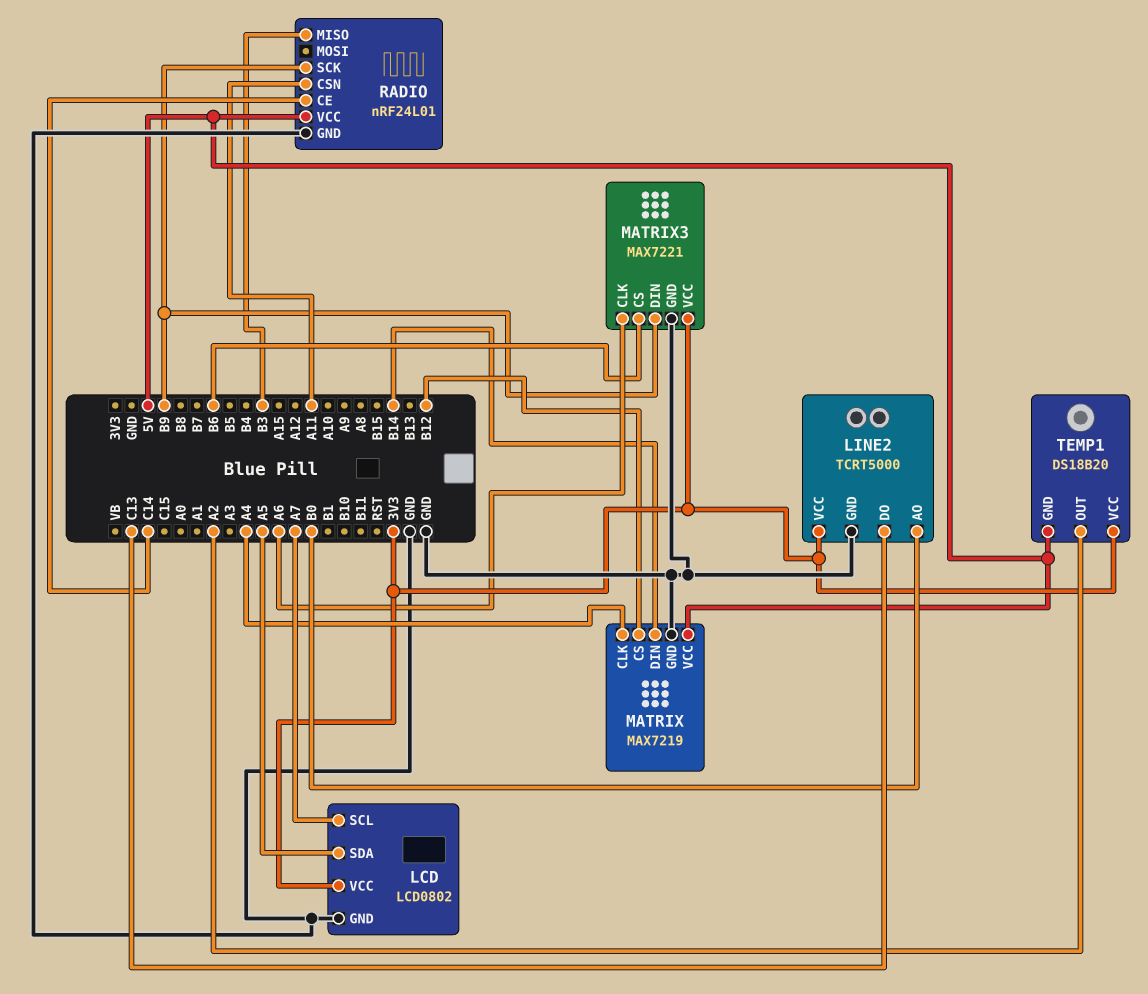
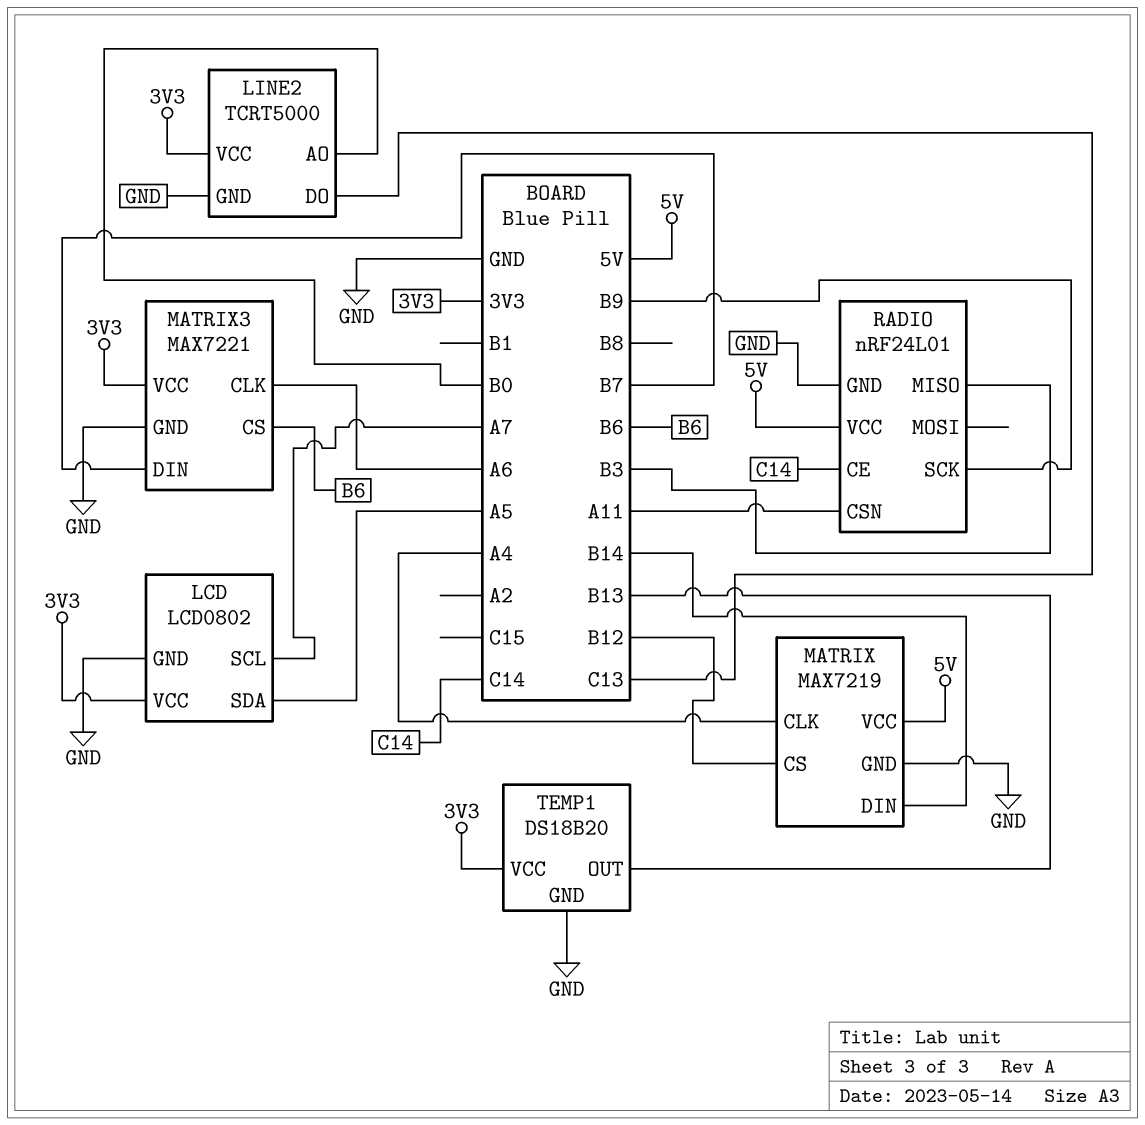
MATRIX3 pin DIN: B9 -> B7
TEMP1 pin GND: 5V -> GND
TEMP1 pin OUT: A2 -> B13

